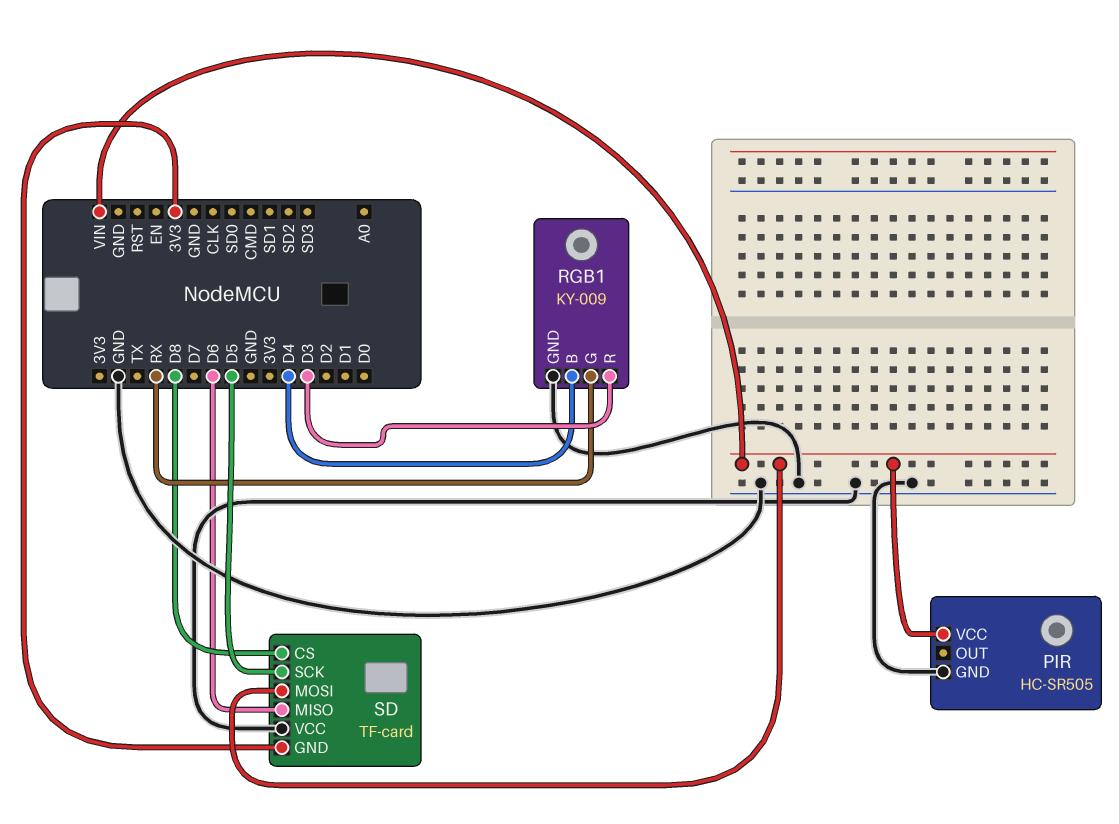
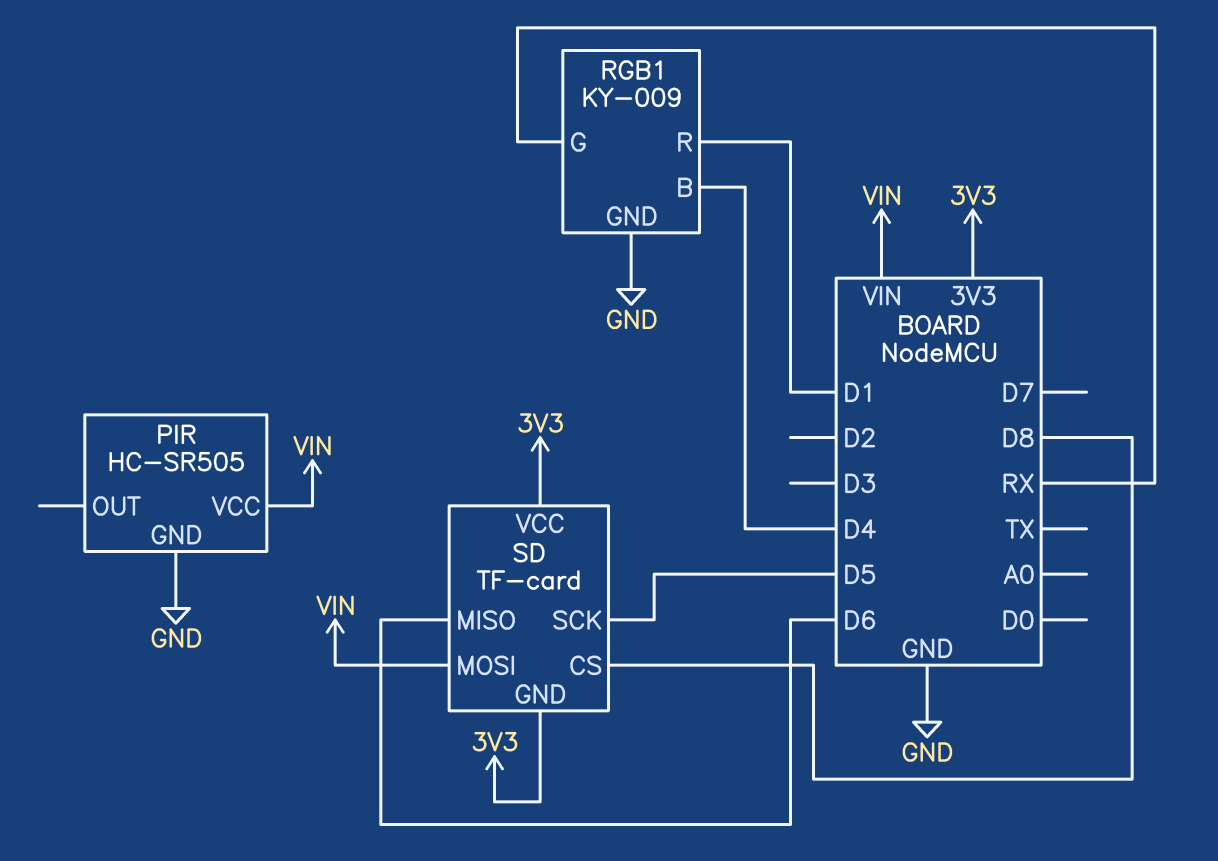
RGB1 pin R: D3 -> D1
SD pin VCC: GND -> 3V3

